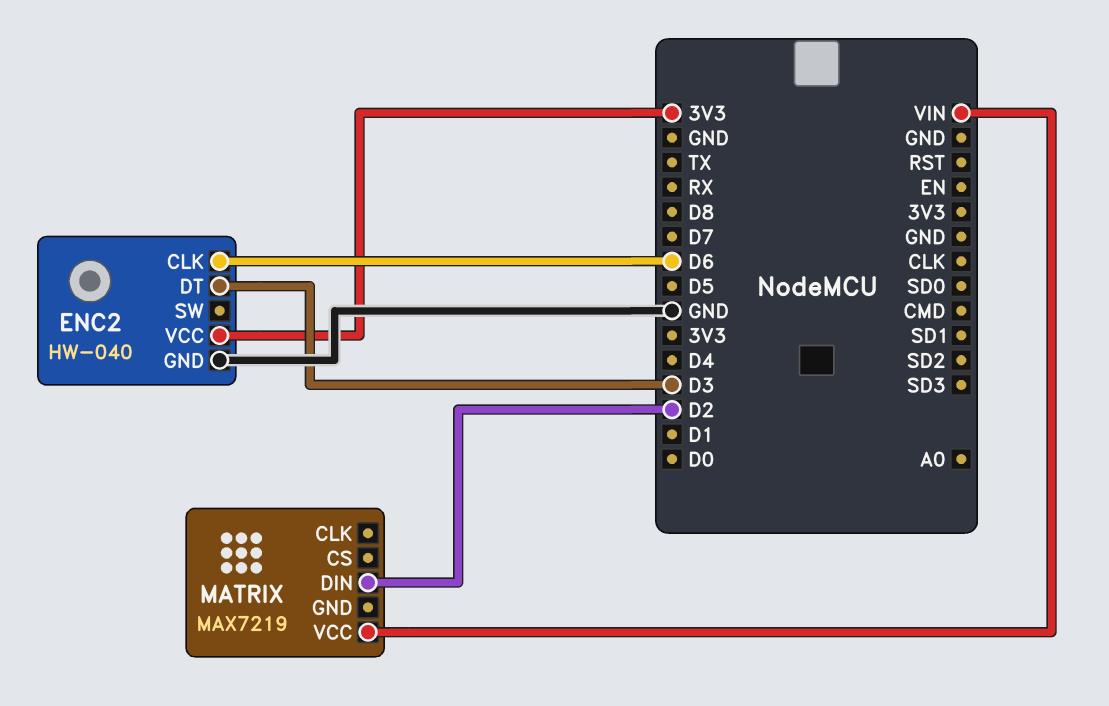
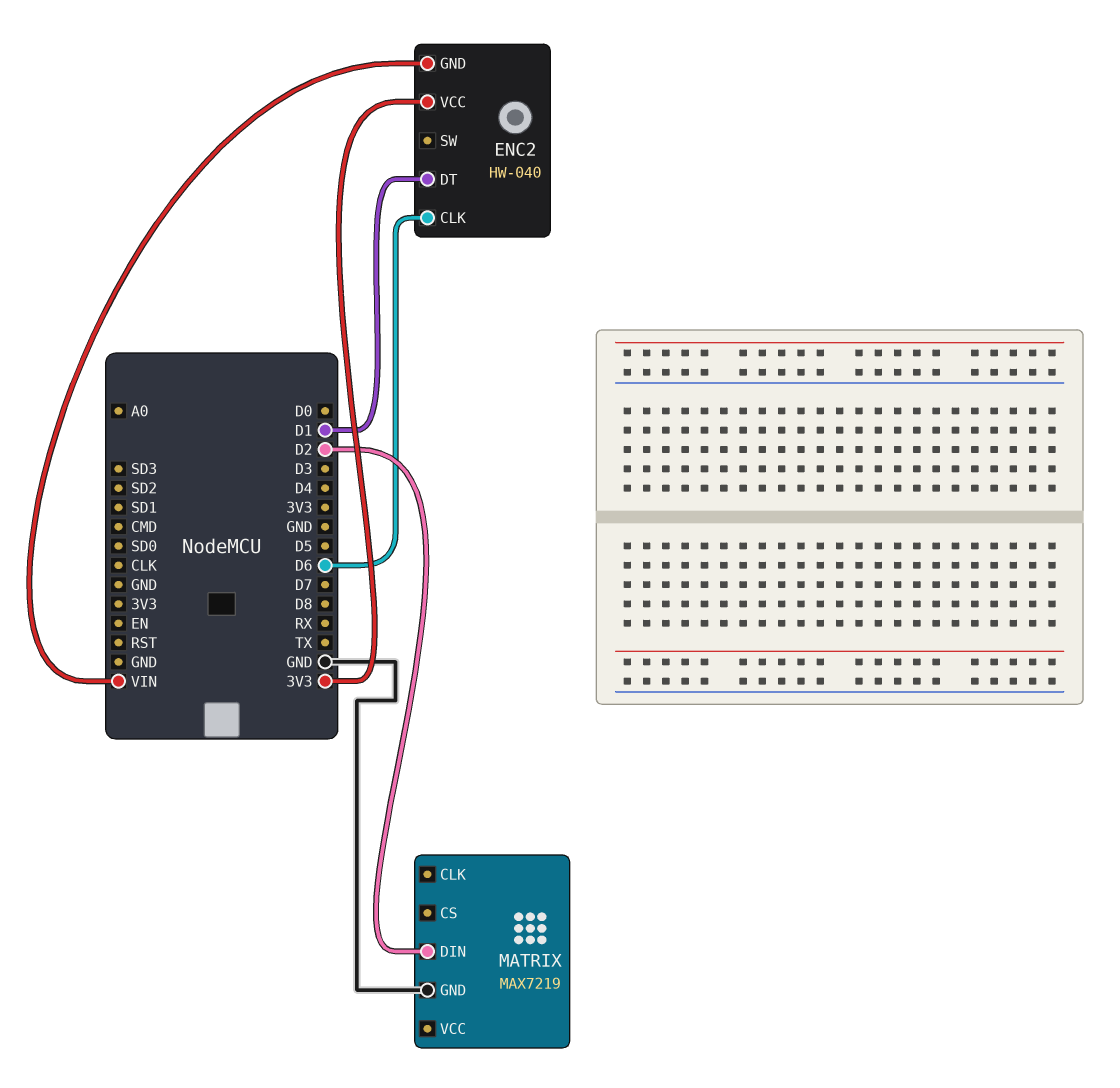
ENC2 pin DT: D3 -> D1
ENC2 pin GND: GND -> VIN
MATRIX pin GND: none -> GND
MATRIX pin VCC: VIN -> none

